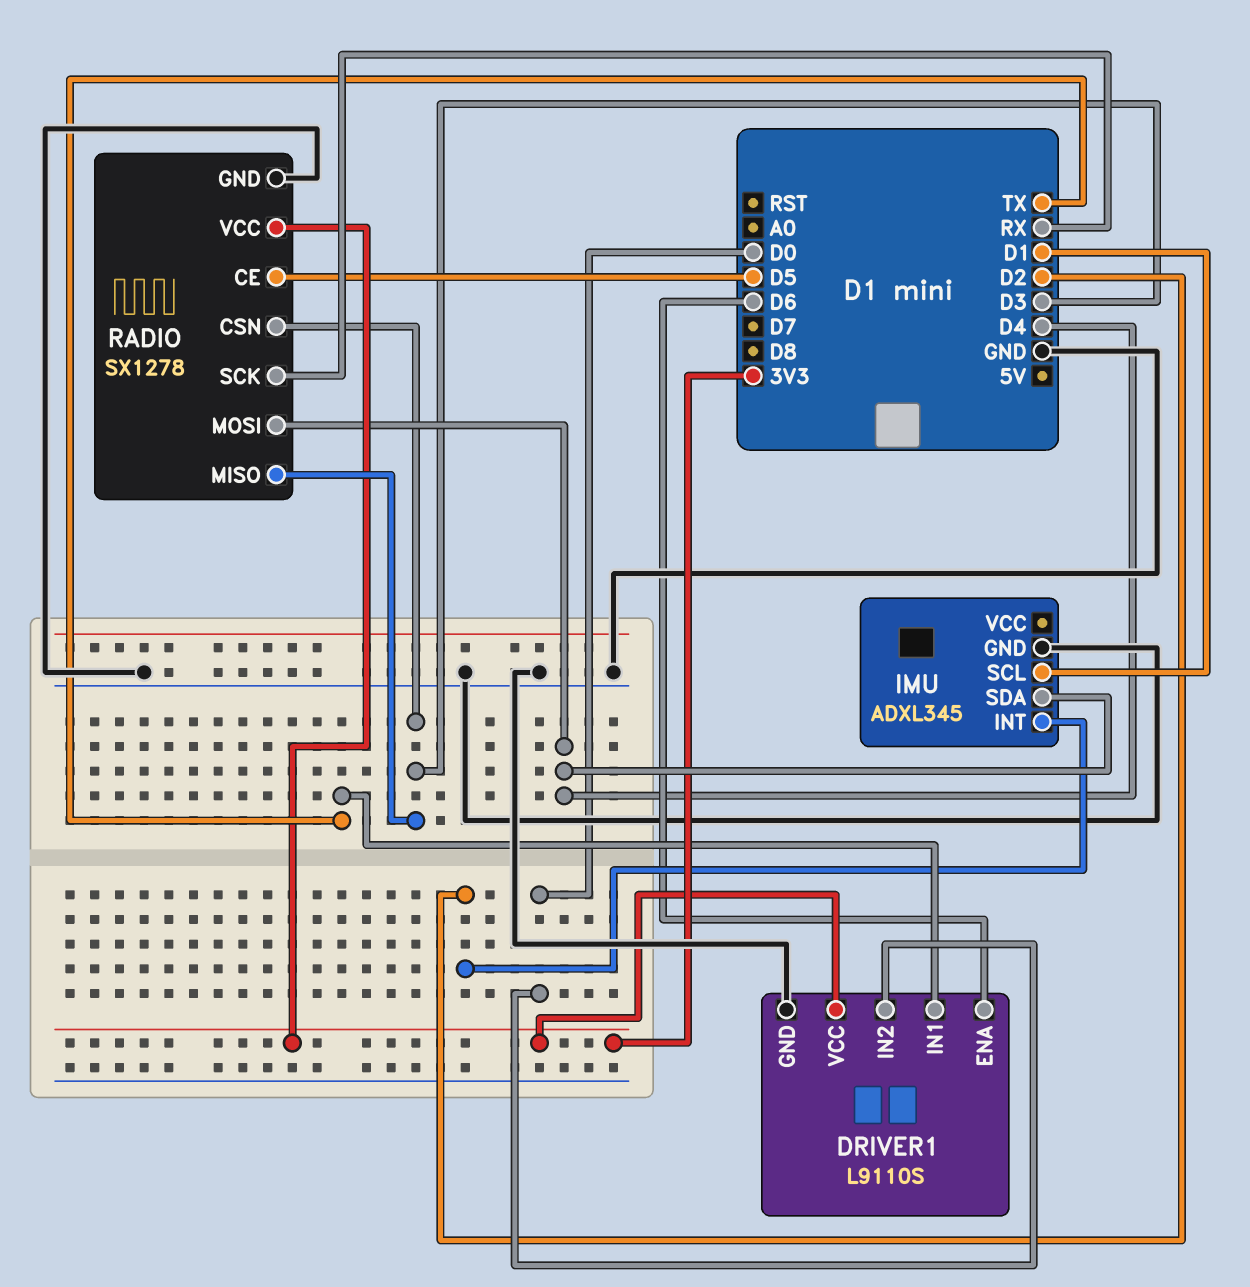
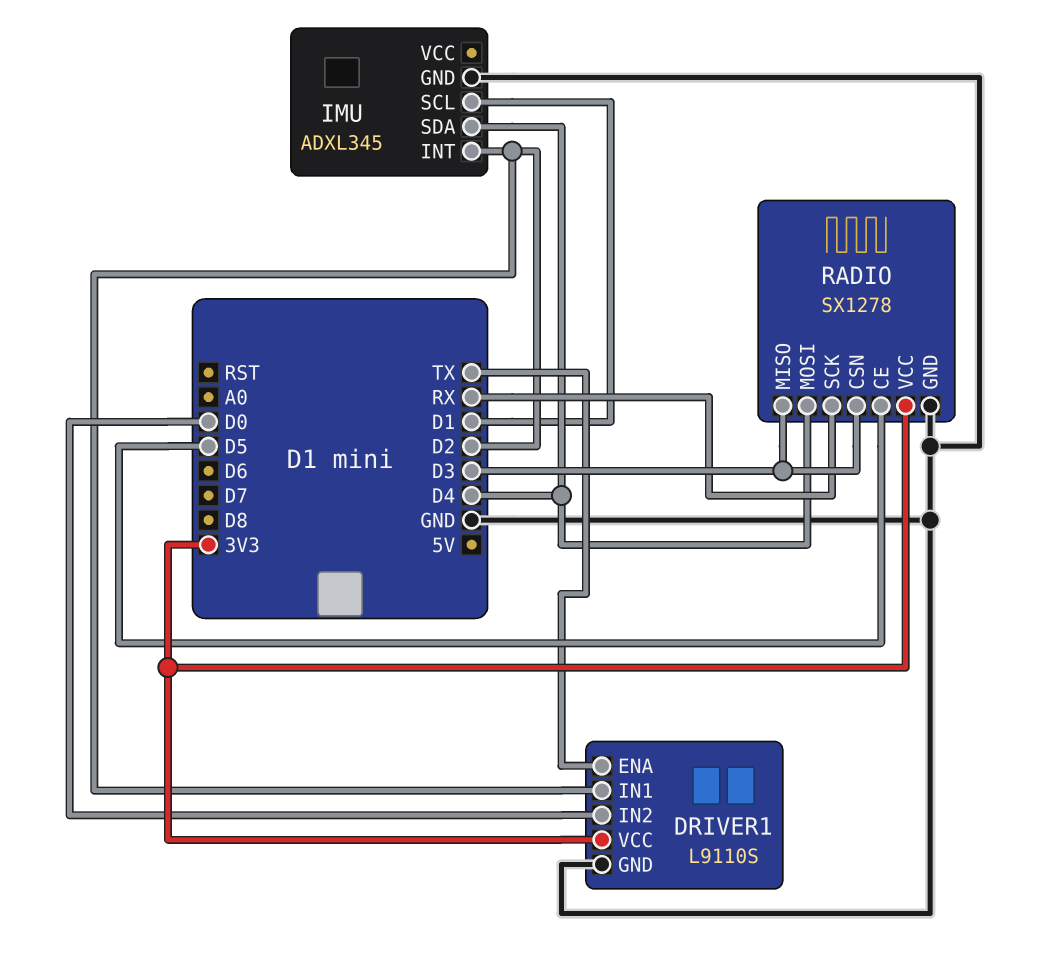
DRIVER1 pin ENA: D6 -> TX
DRIVER1 pin IN1: TX -> D2

